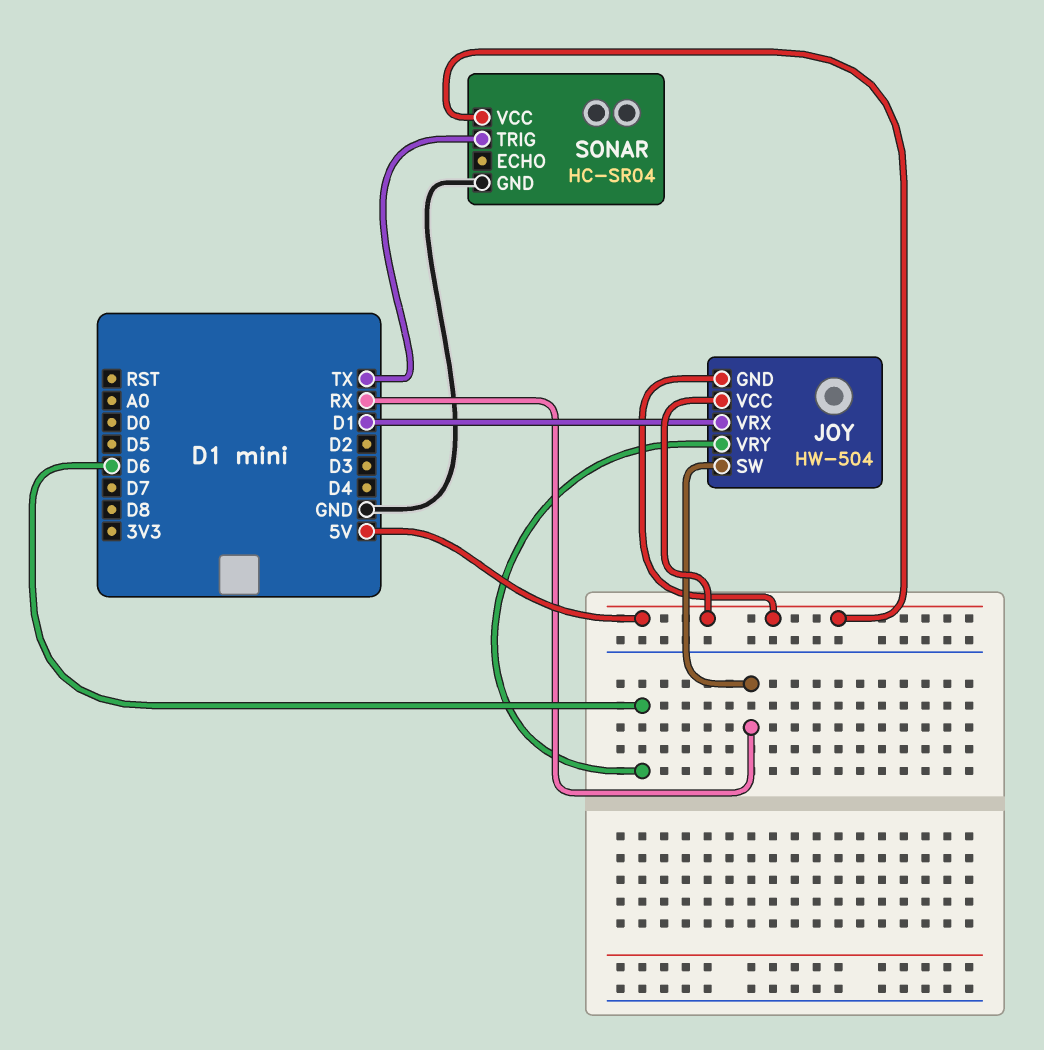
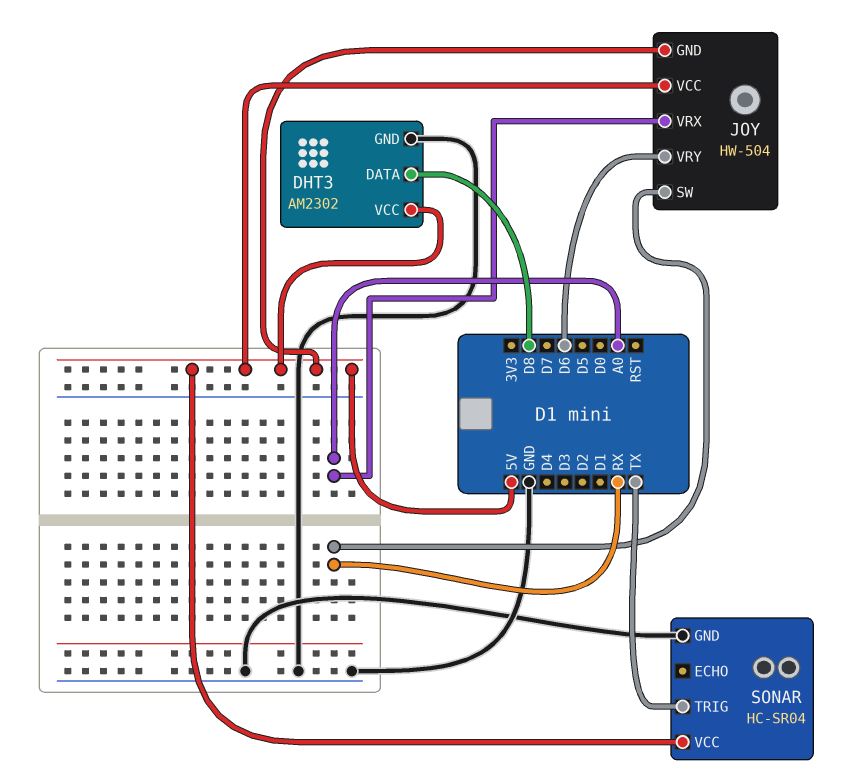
DHT3: none -> AM2302
DHT3 pin DATA: none -> D8
DHT3 pin GND: none -> GND
DHT3 pin VCC: none -> 5V
JOY pin VRX: D1 -> A0

